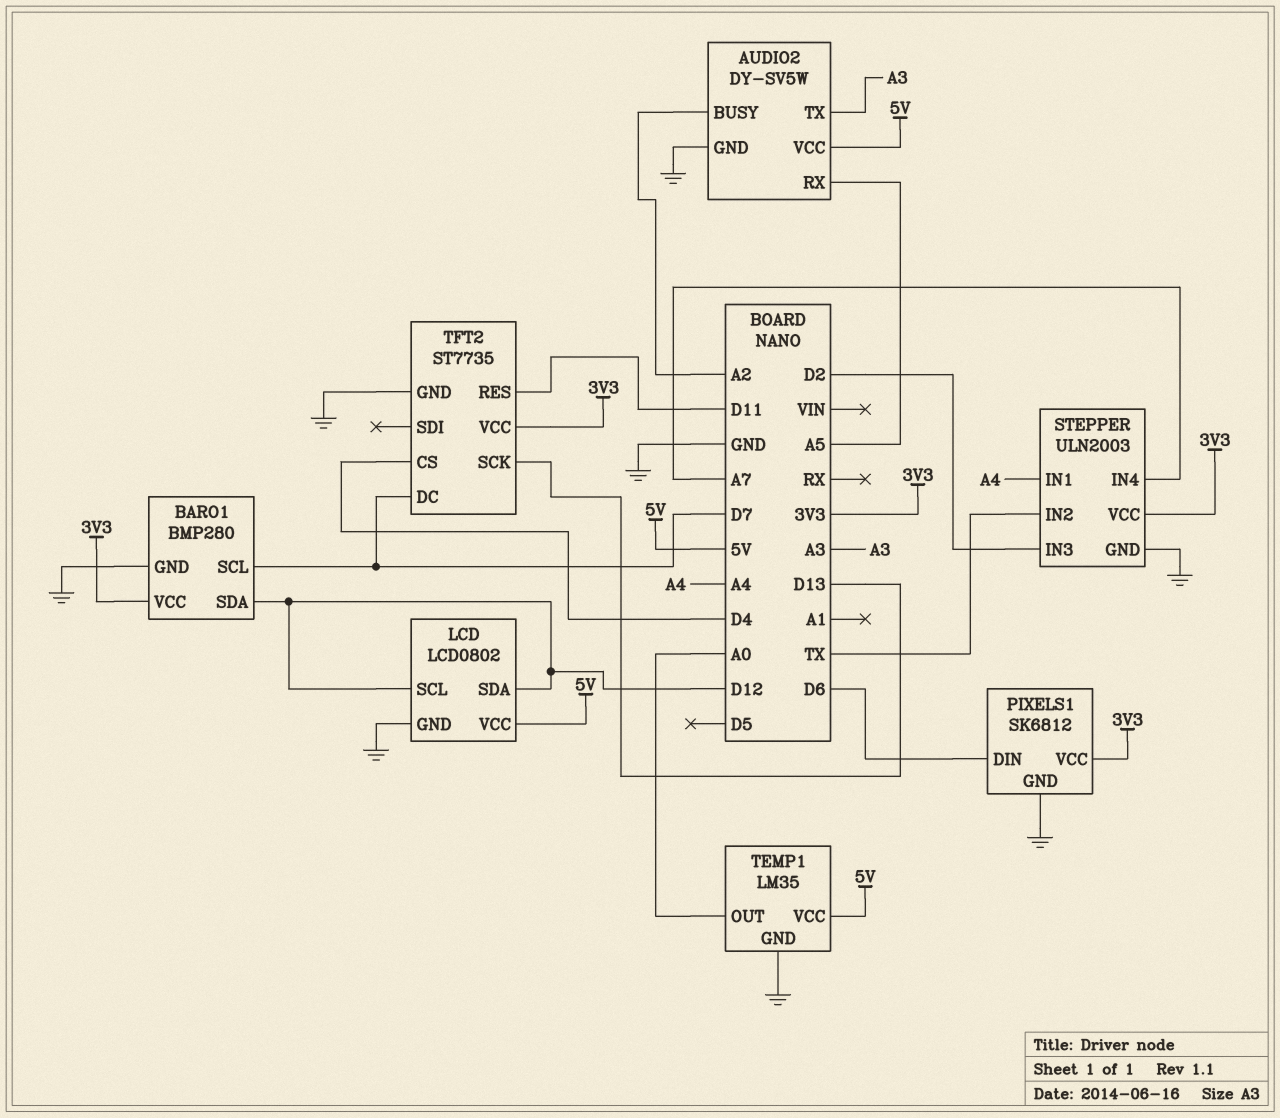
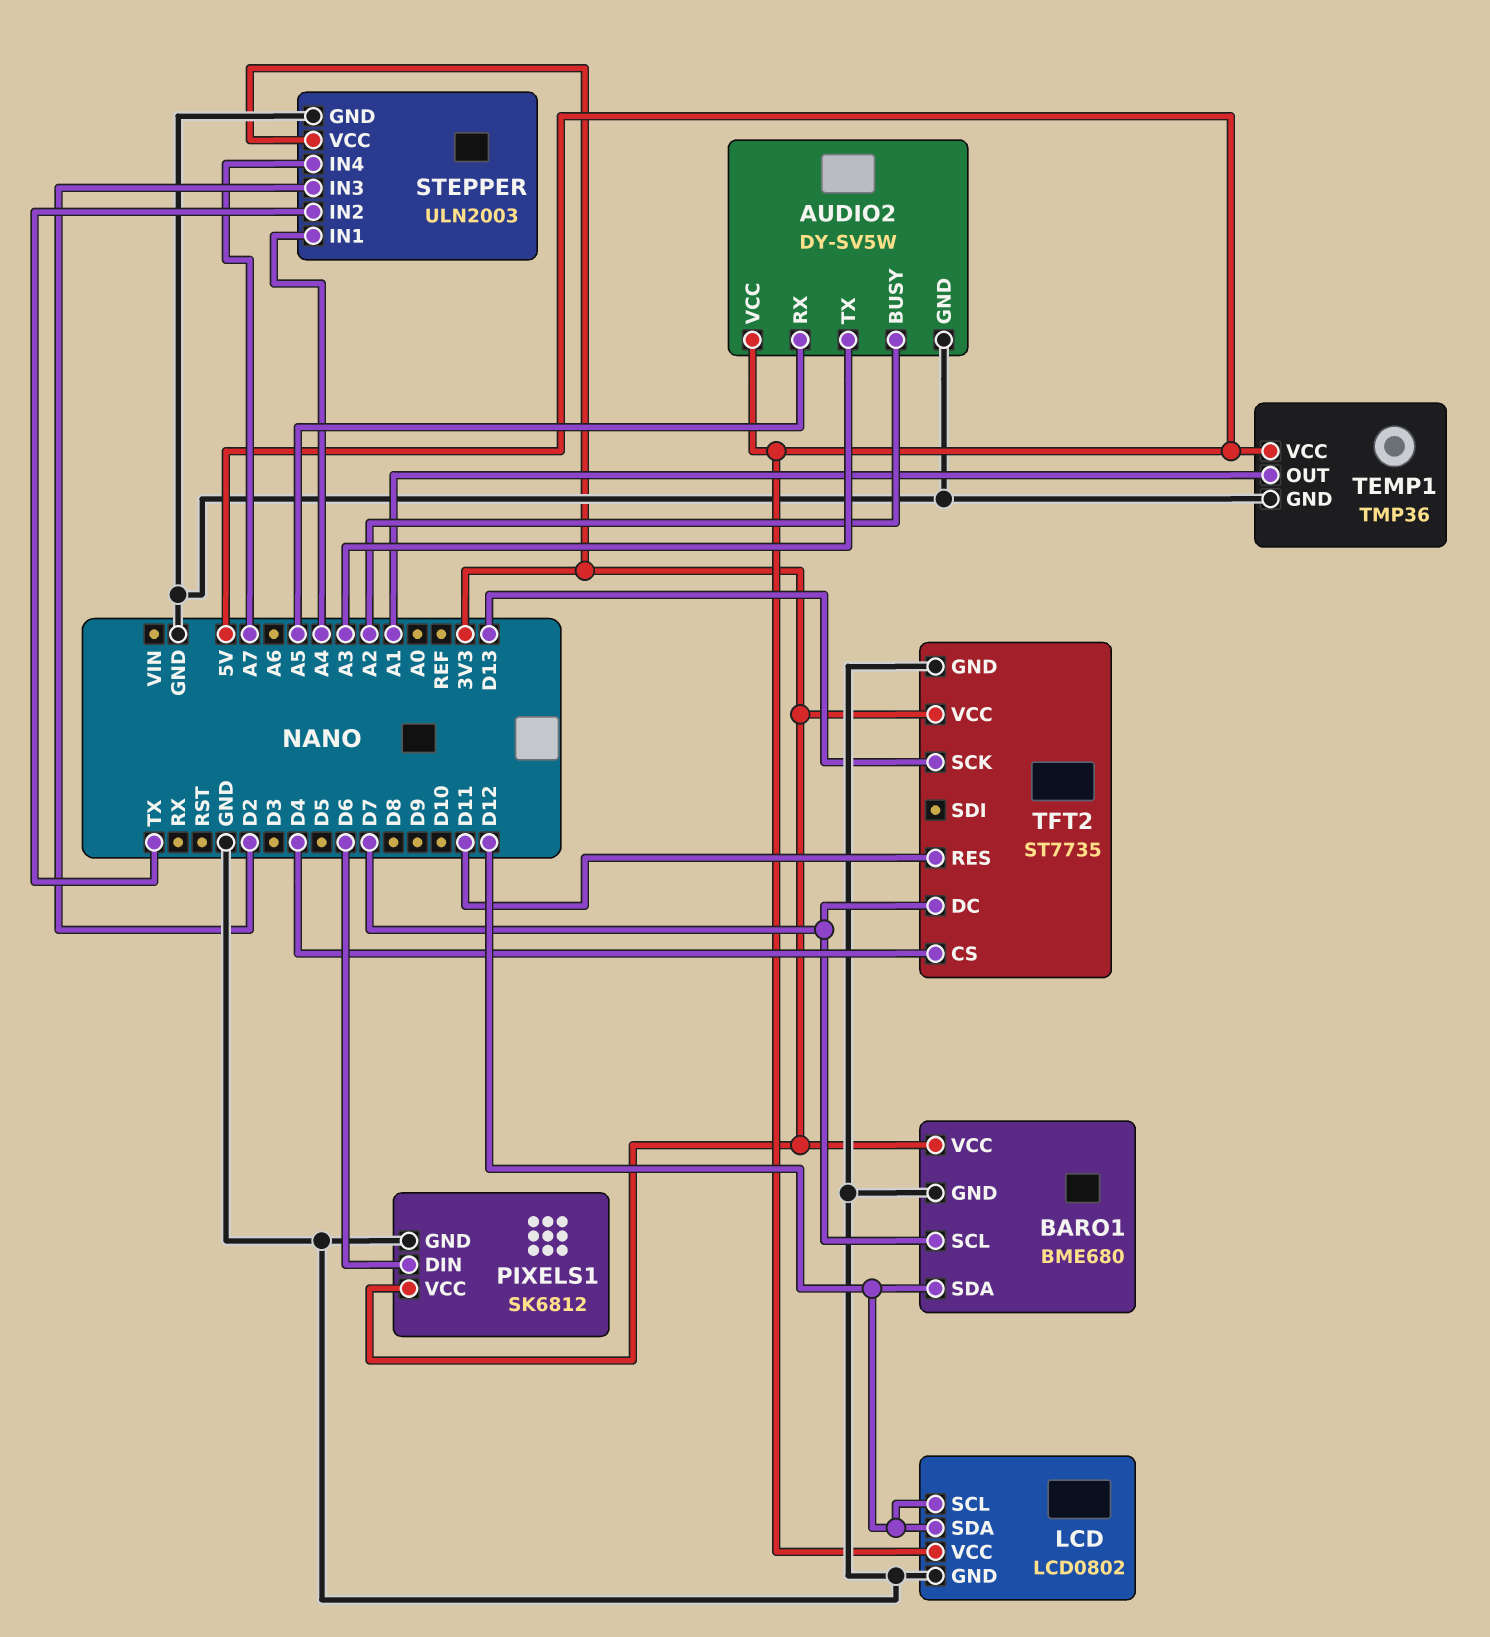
BARO1: BMP280 -> BME680
TEMP1: LM35 -> TMP36
TEMP1 pin OUT: A0 -> A1

